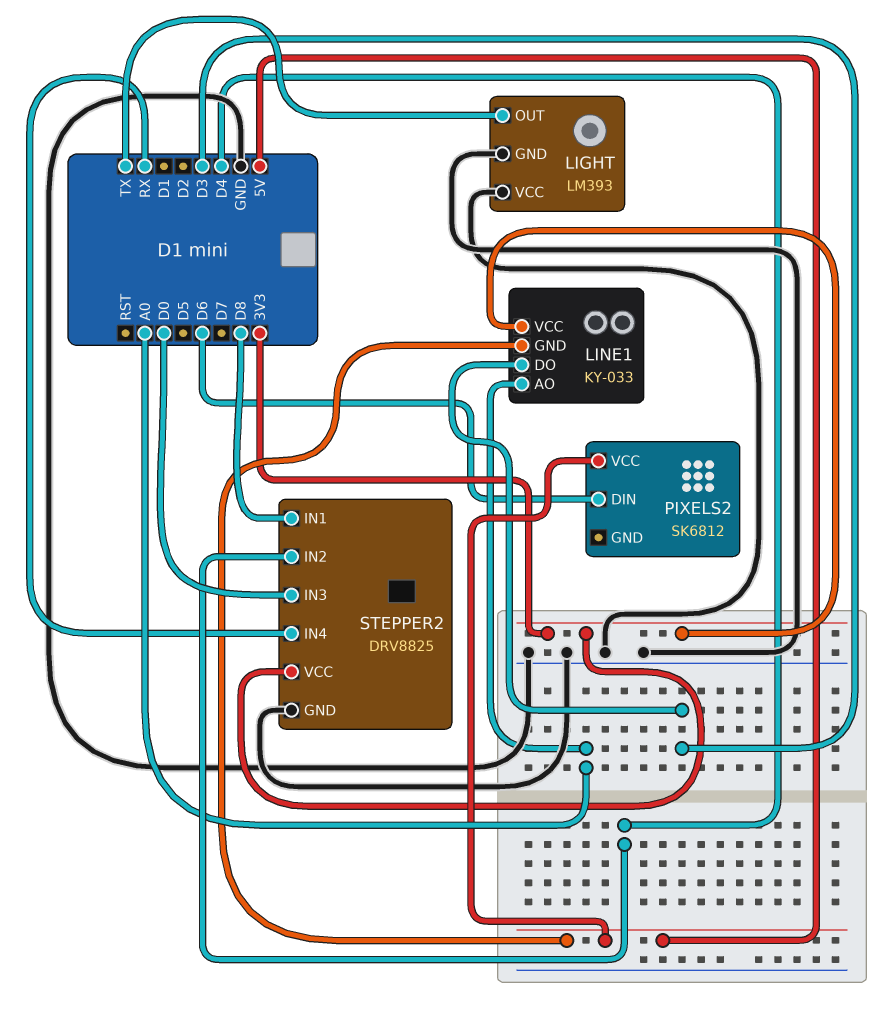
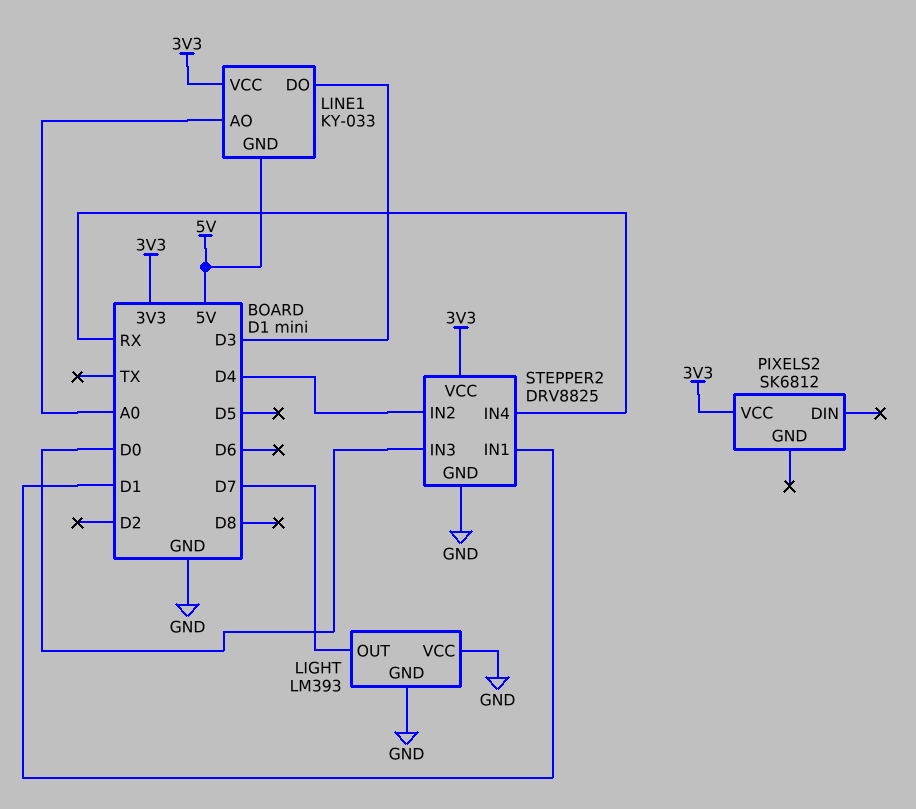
LIGHT pin OUT: TX -> D7
PIXELS2 pin DIN: D6 -> none
PIXELS2 pin VCC: 5V -> 3V3
STEPPER2 pin IN1: D8 -> D1

